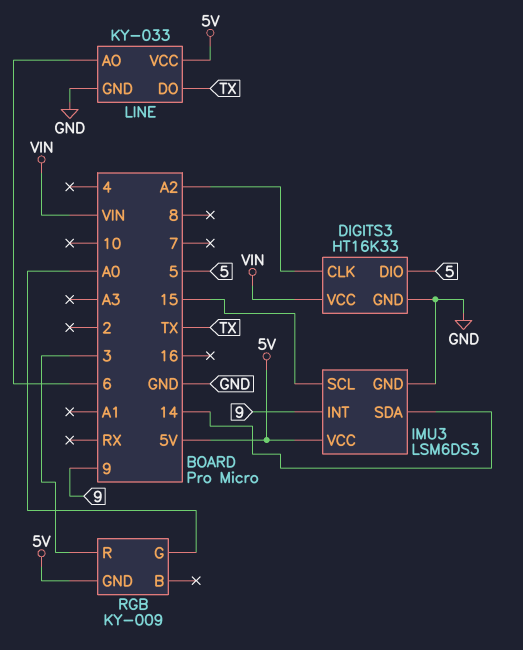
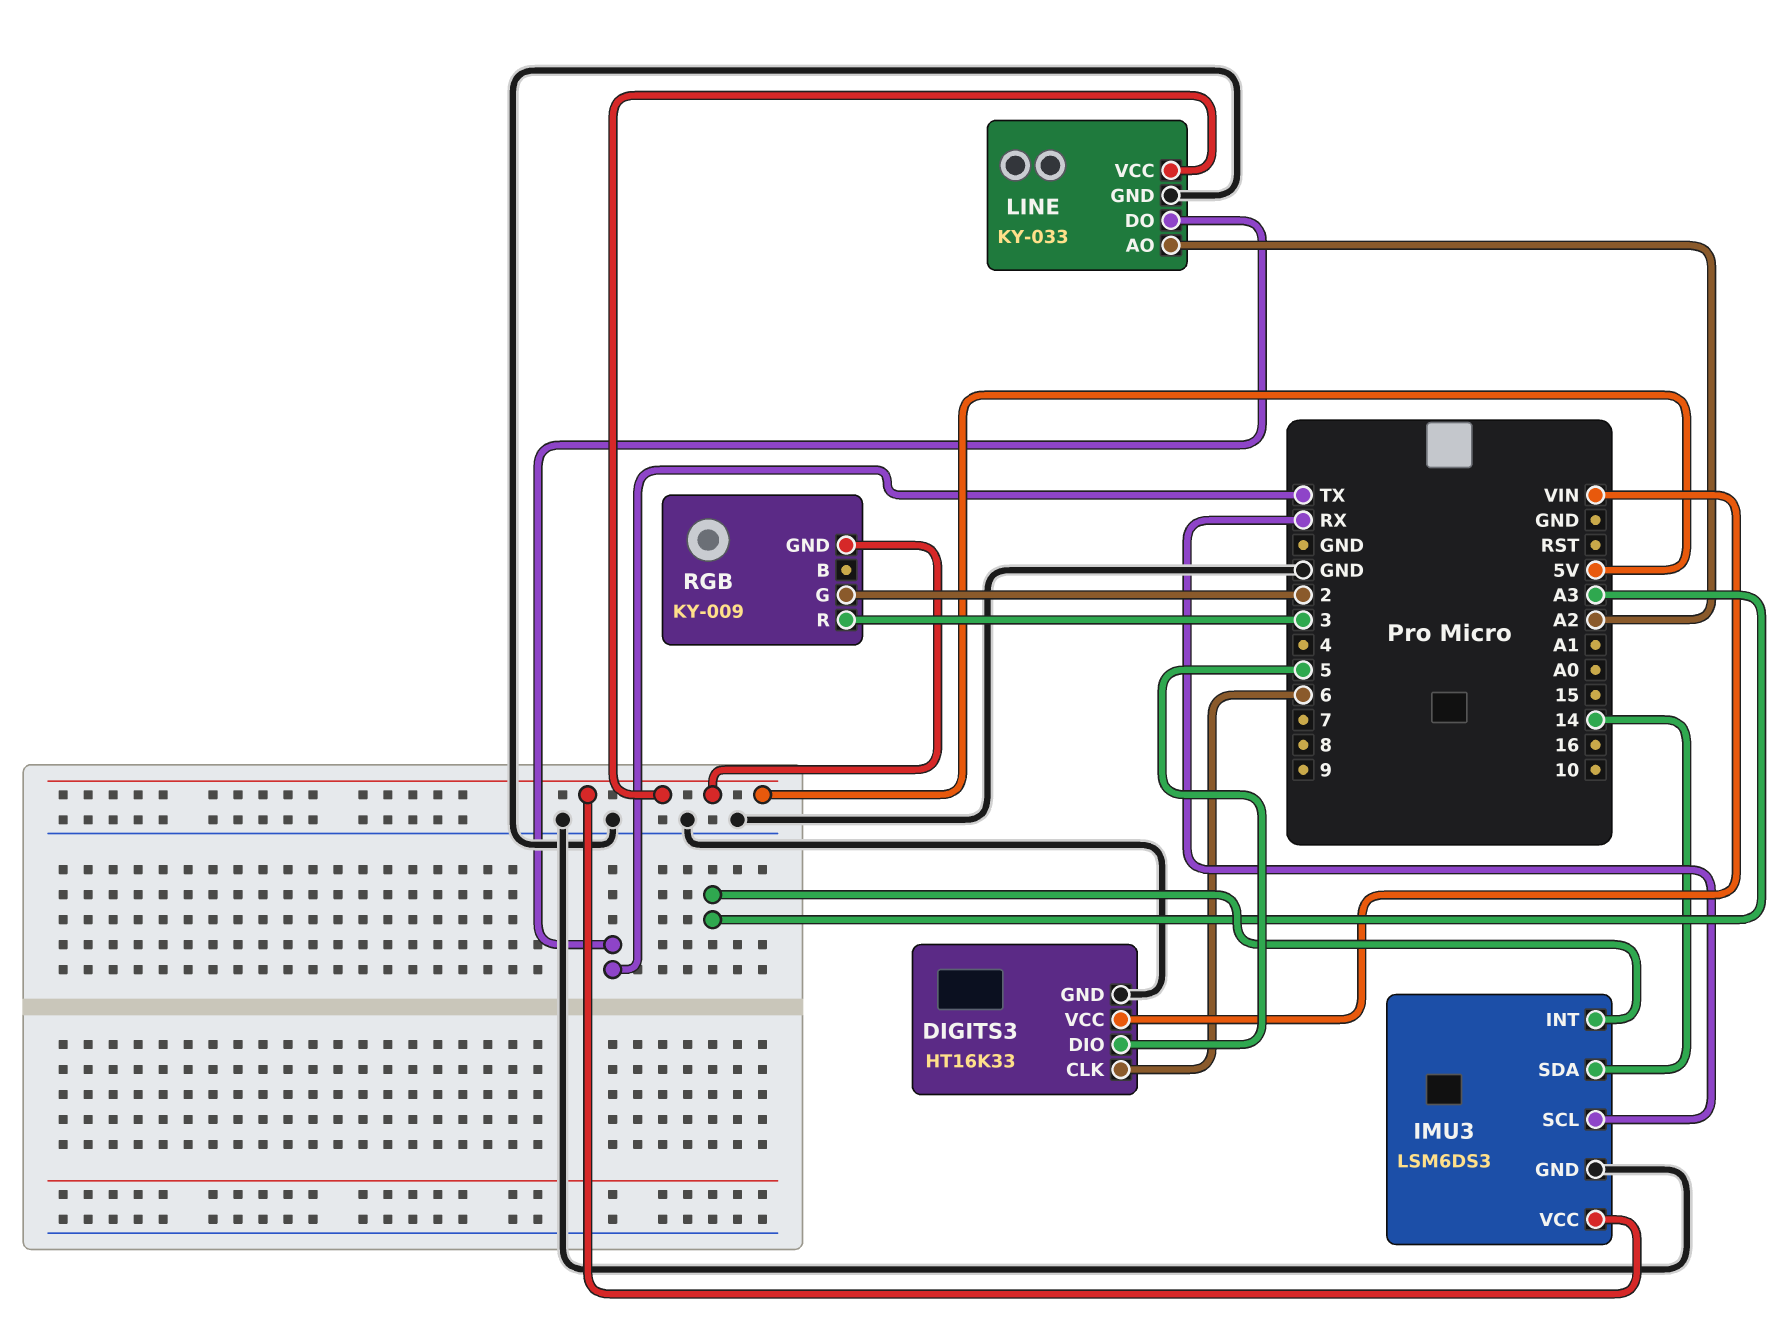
DIGITS3 pin CLK: A2 -> 6
IMU3 pin INT: 9 -> A3
IMU3 pin SCL: 15 -> RX
LINE pin AO: 6 -> A2
RGB pin G: A0 -> 2

